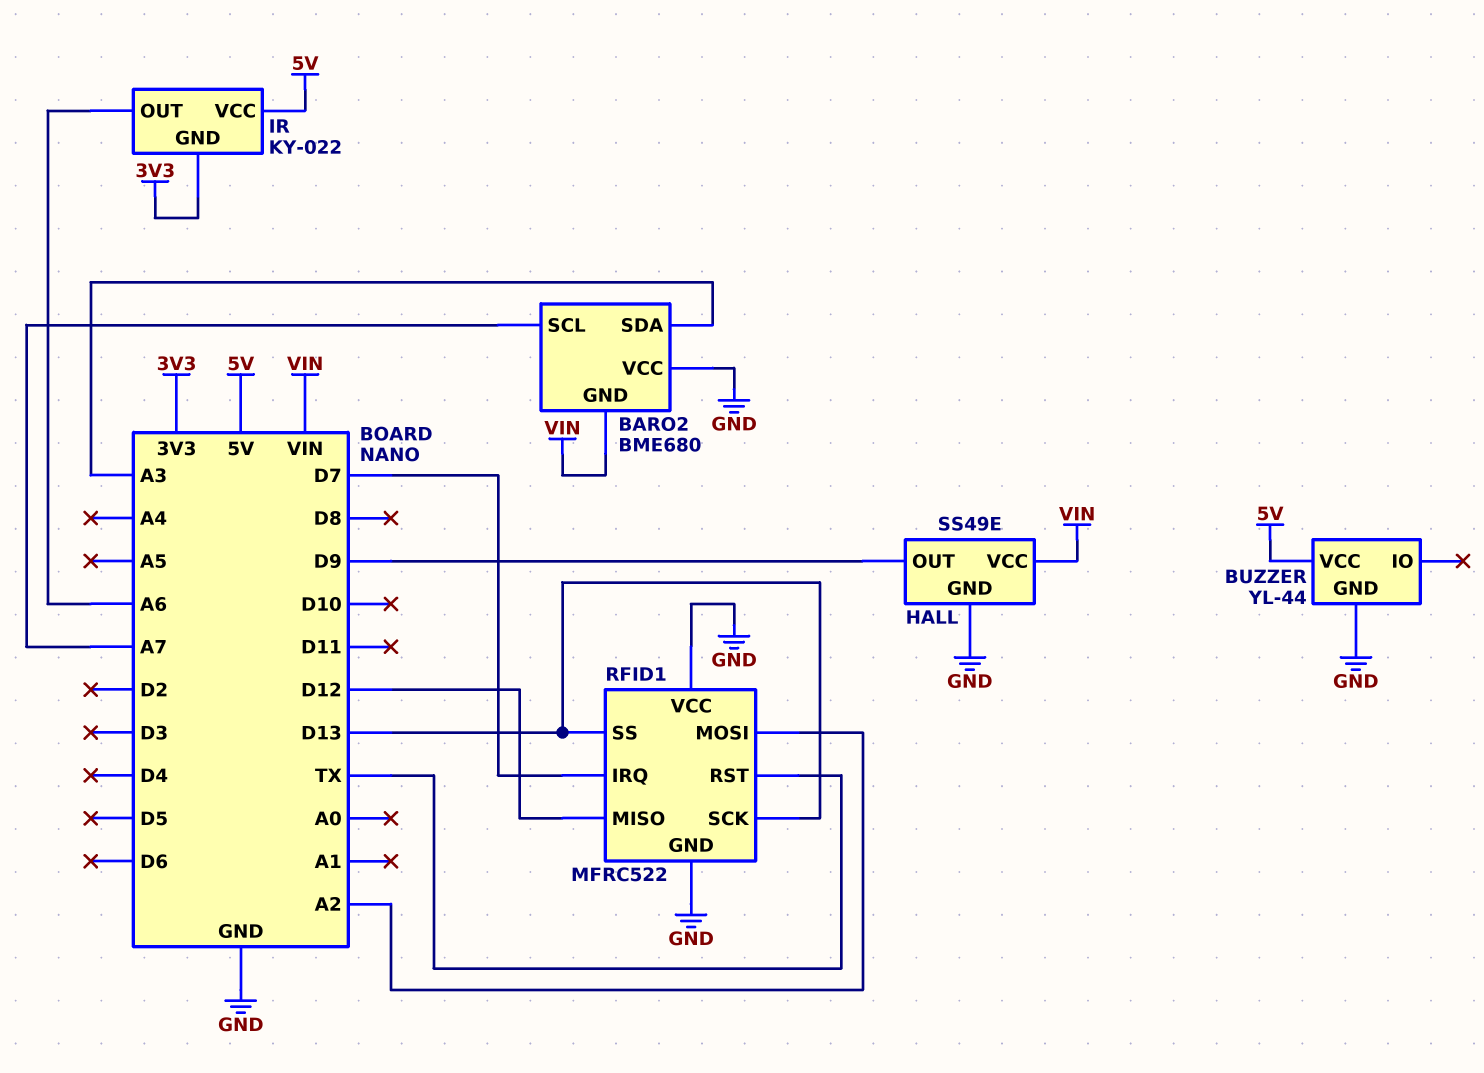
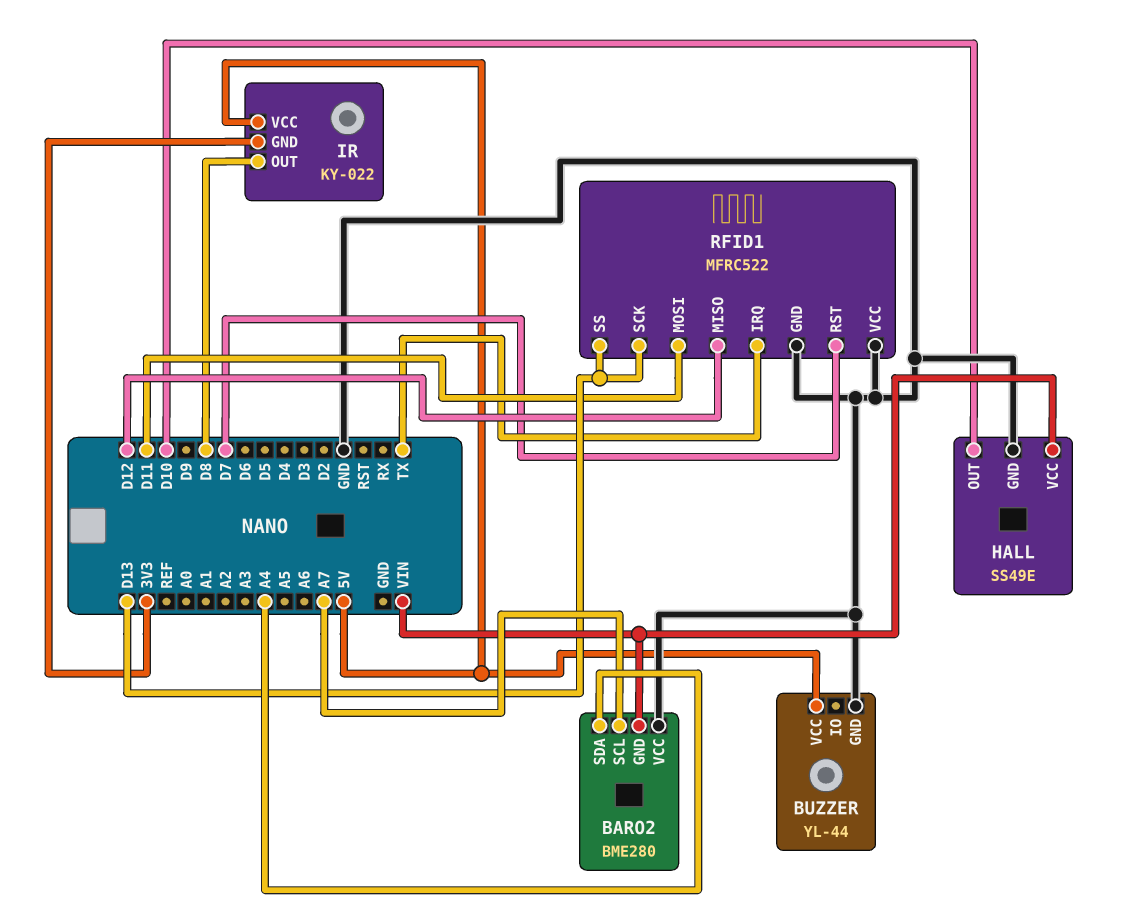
BARO2: BME680 -> BME280
BARO2 pin SDA: A3 -> A4
HALL pin OUT: D9 -> D10
IR pin OUT: A6 -> D8
RFID1 pin IRQ: D7 -> TX
RFID1 pin MOSI: A2 -> D11
RFID1 pin RST: TX -> D7

